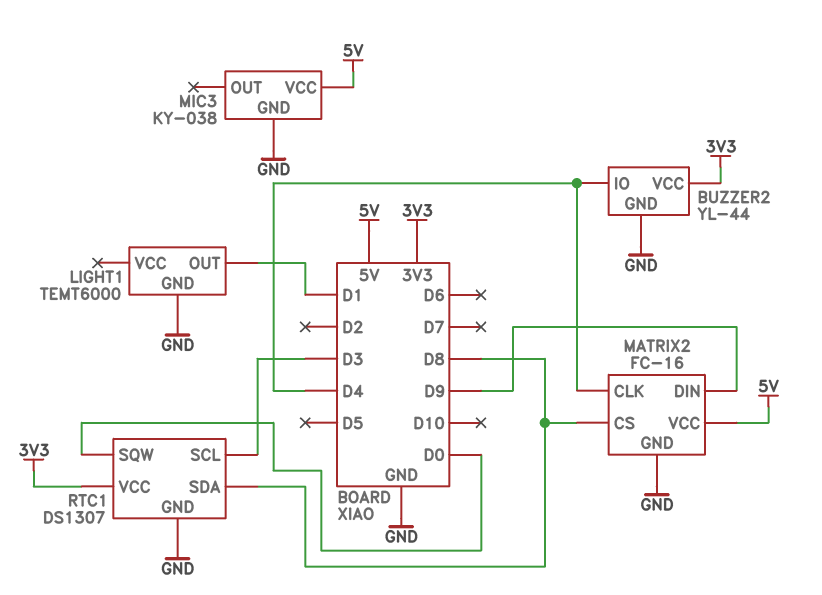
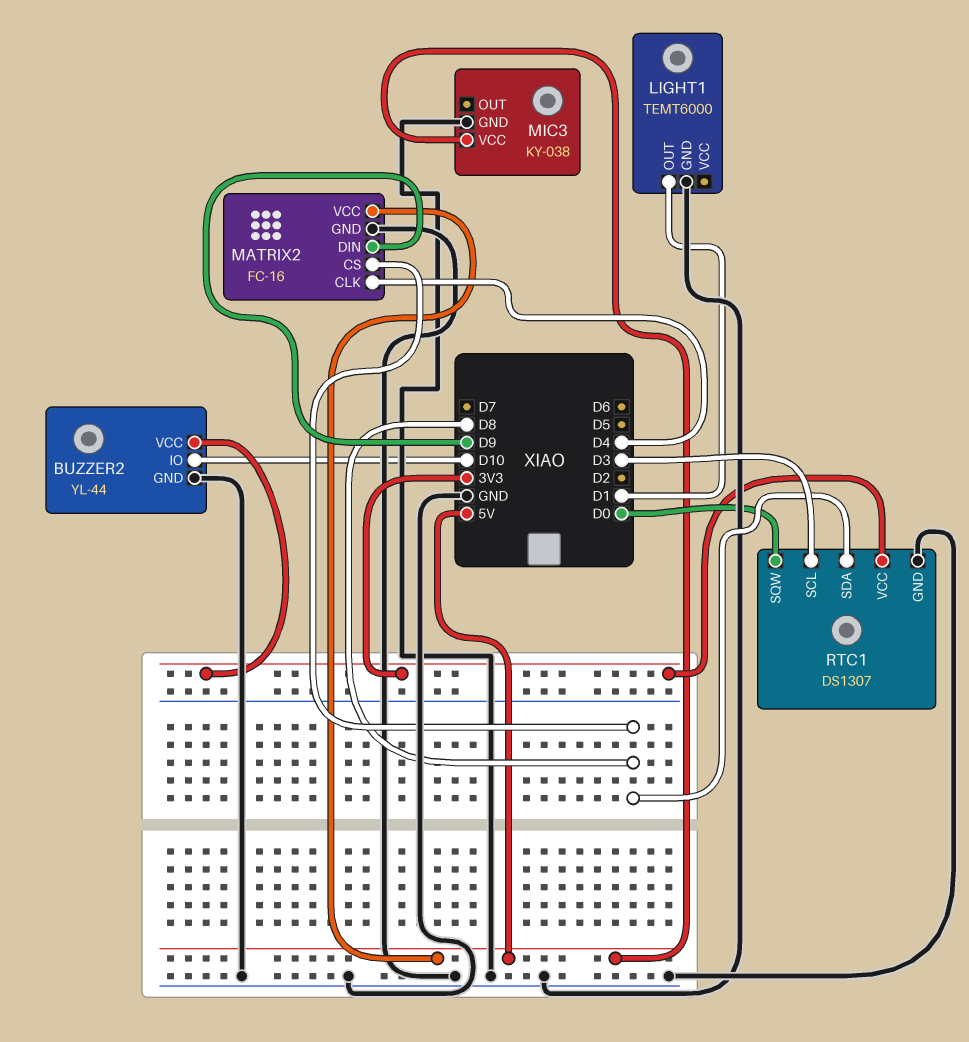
BUZZER2 pin IO: D4 -> D10

